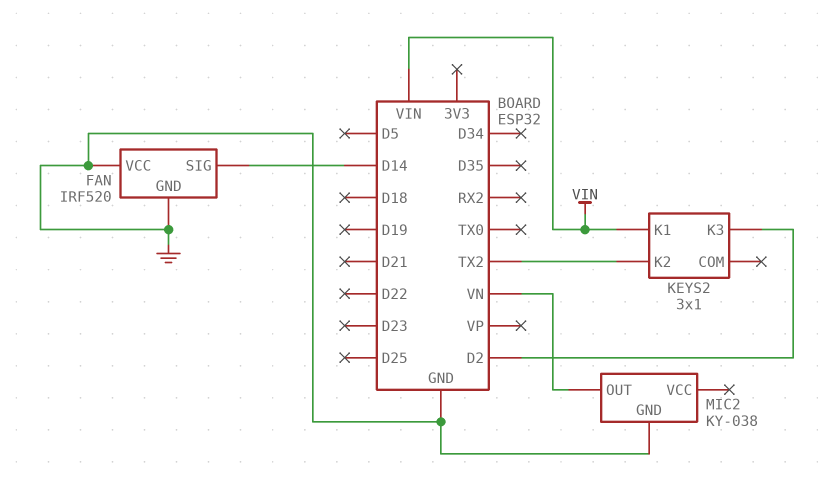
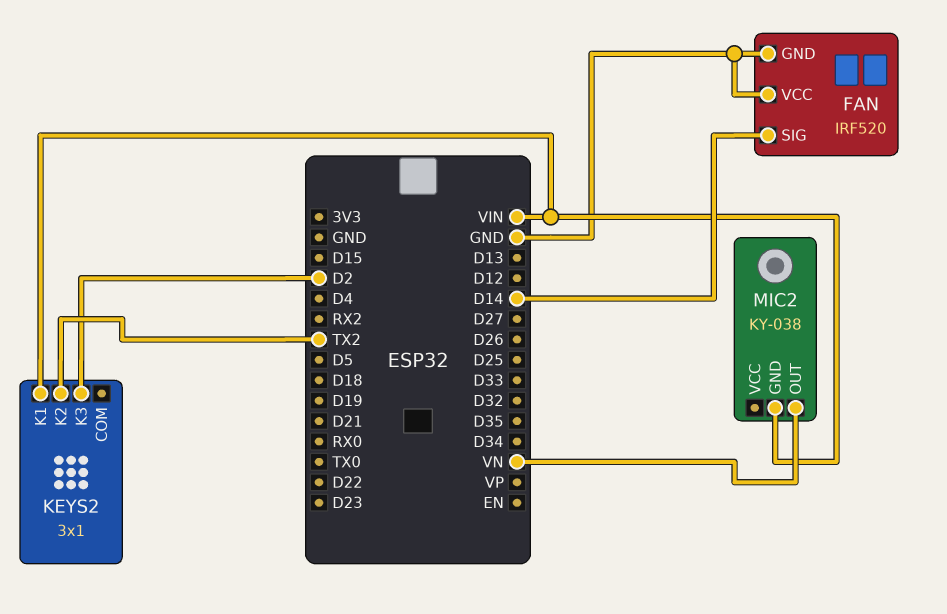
MIC2 pin GND: GND -> VIN

